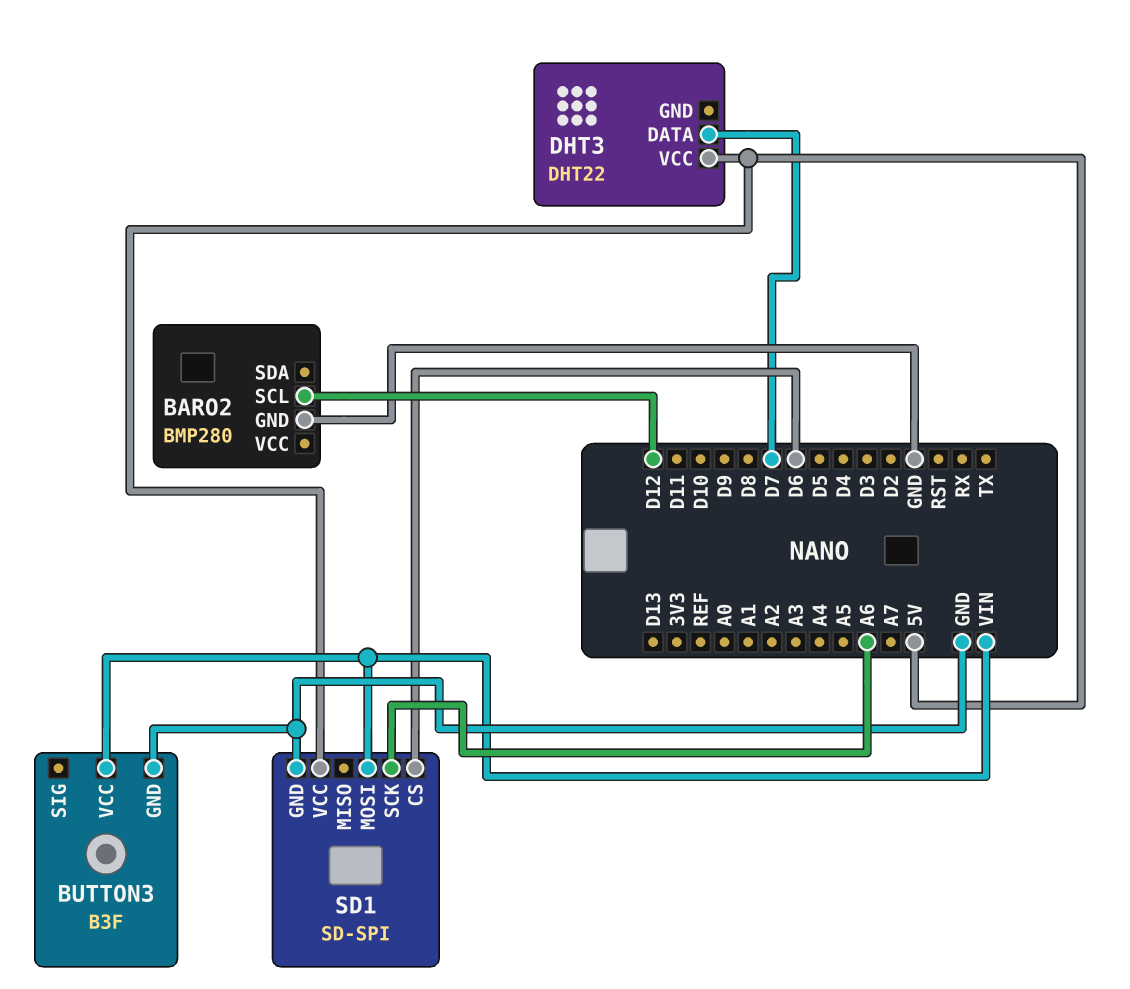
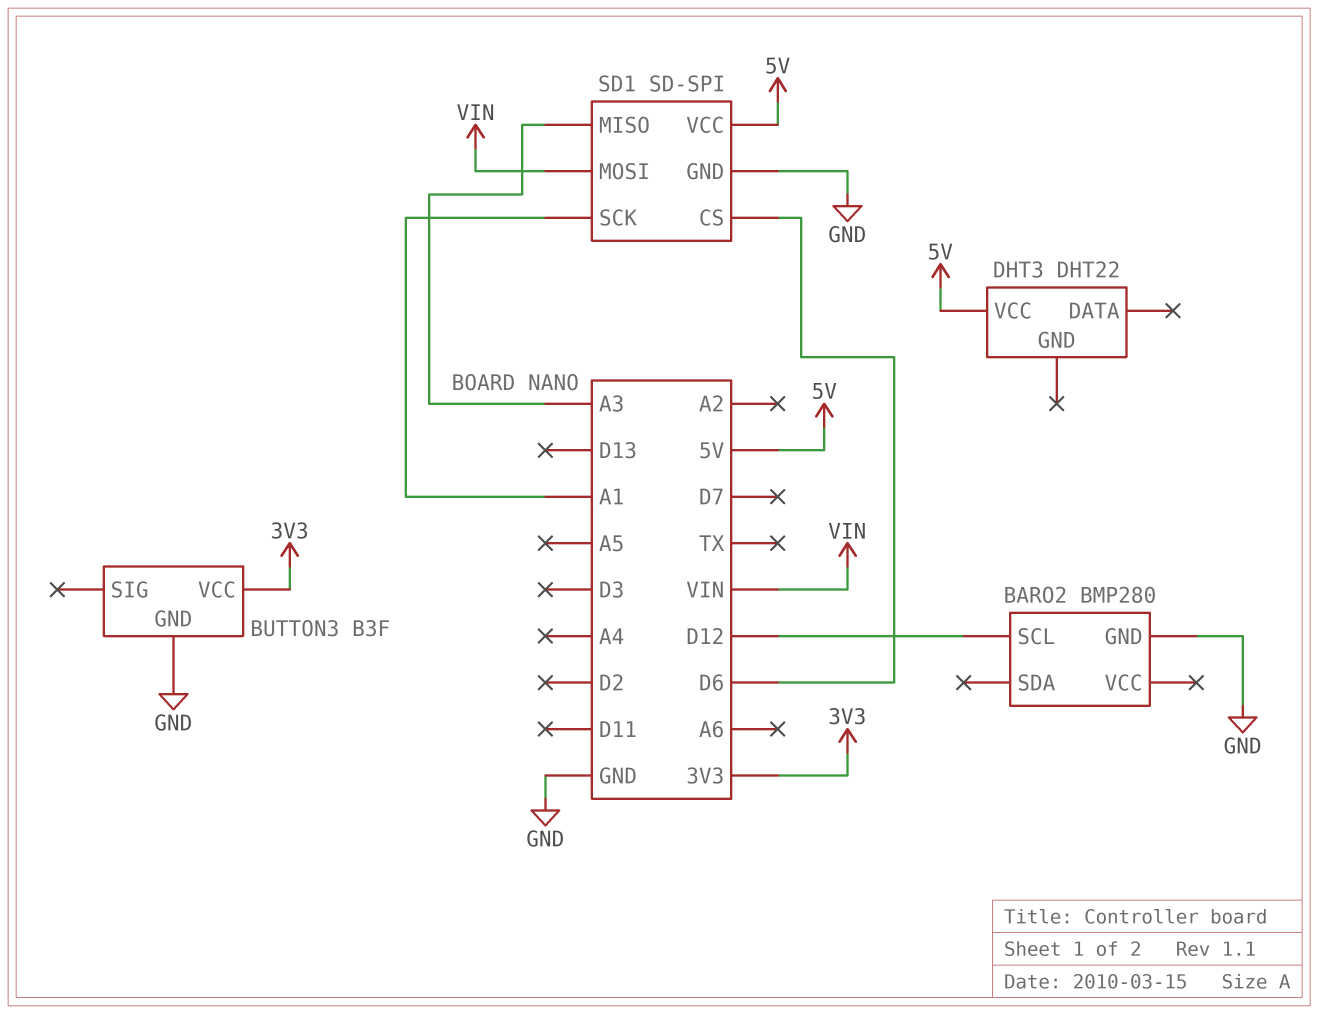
BUTTON3 pin VCC: VIN -> 3V3
DHT3 pin DATA: D7 -> none
SD1 pin MISO: none -> A3
SD1 pin SCK: A6 -> A1

